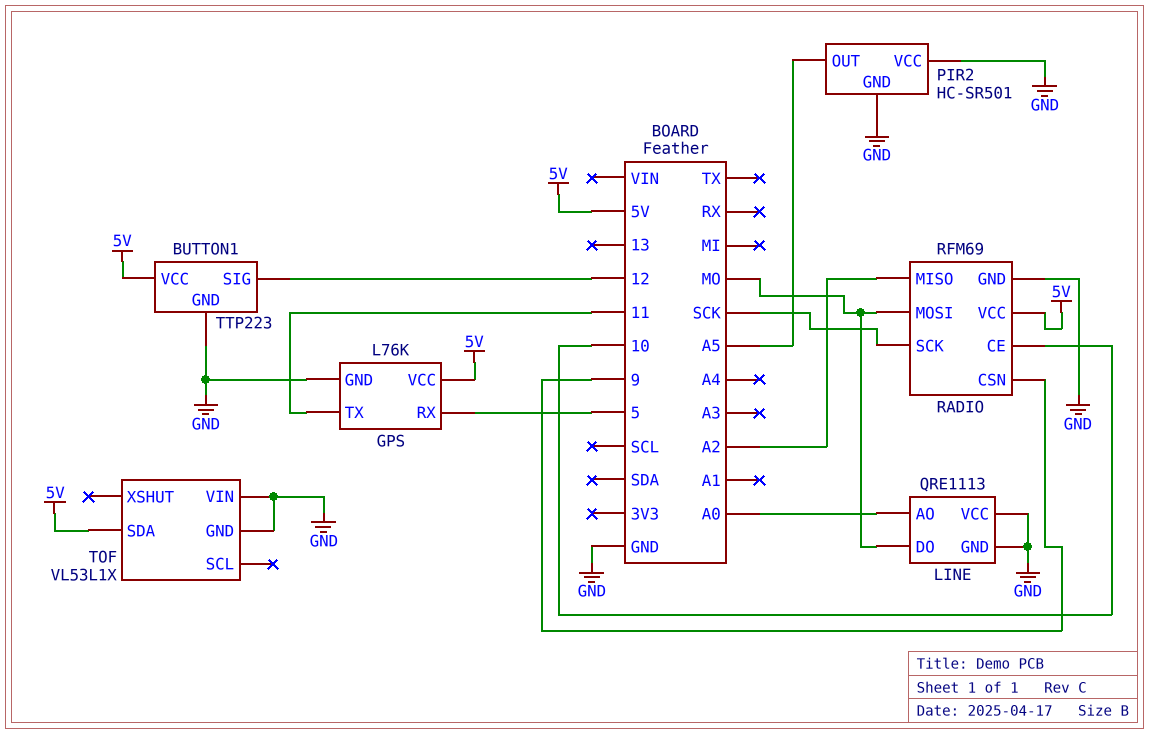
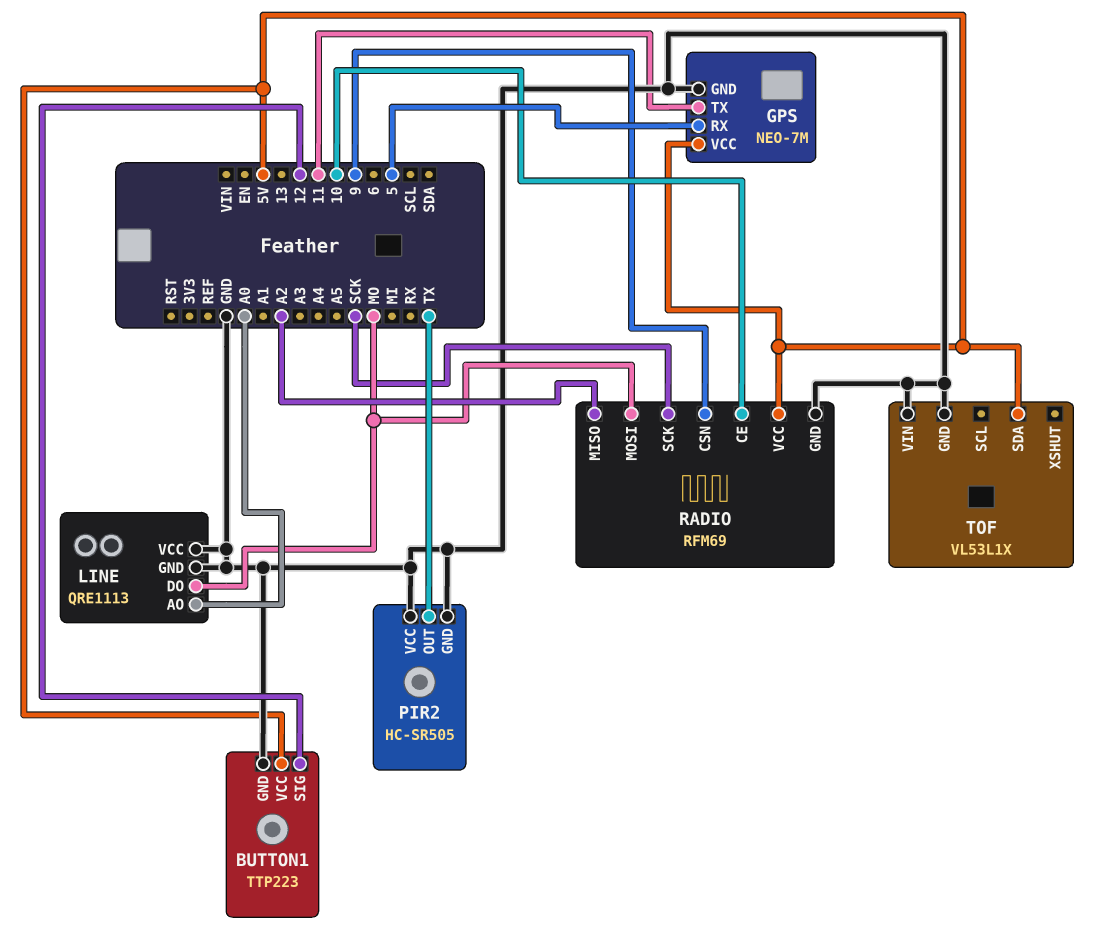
GPS: L76K -> NEO-7M
PIR2: HC-SR501 -> HC-SR505
PIR2 pin OUT: A5 -> TX

